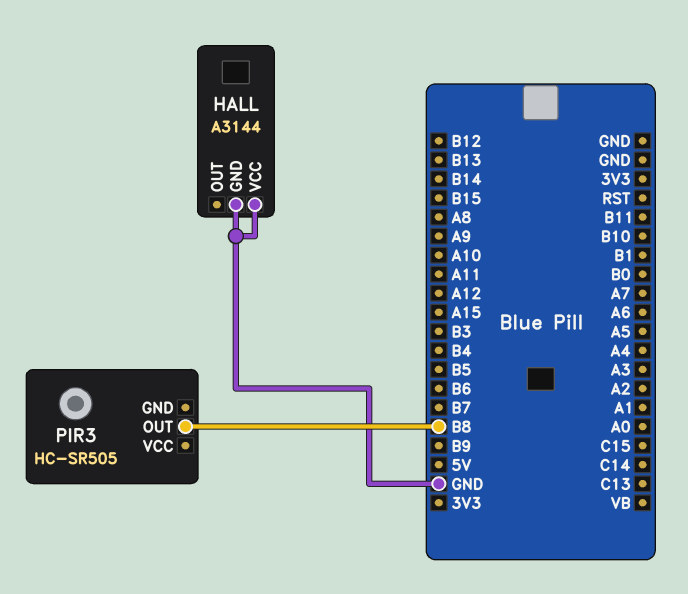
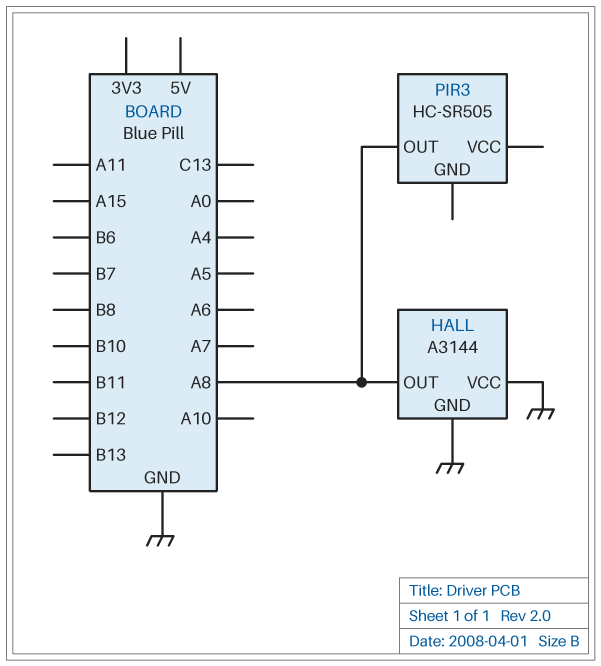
HALL pin OUT: none -> A8
PIR3 pin OUT: B8 -> A8

